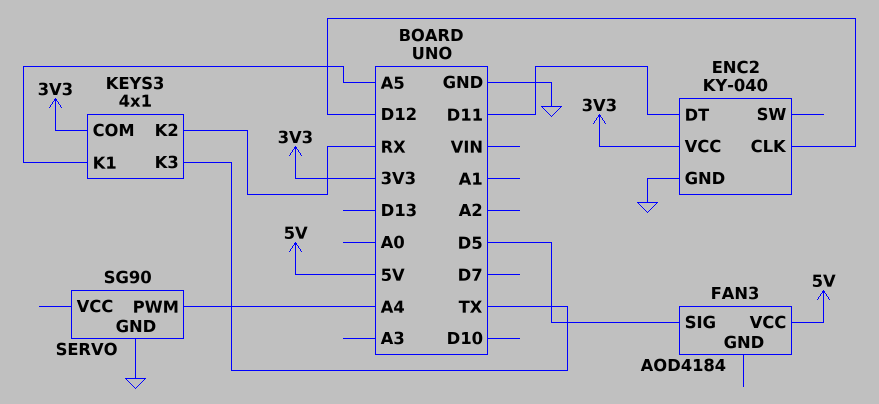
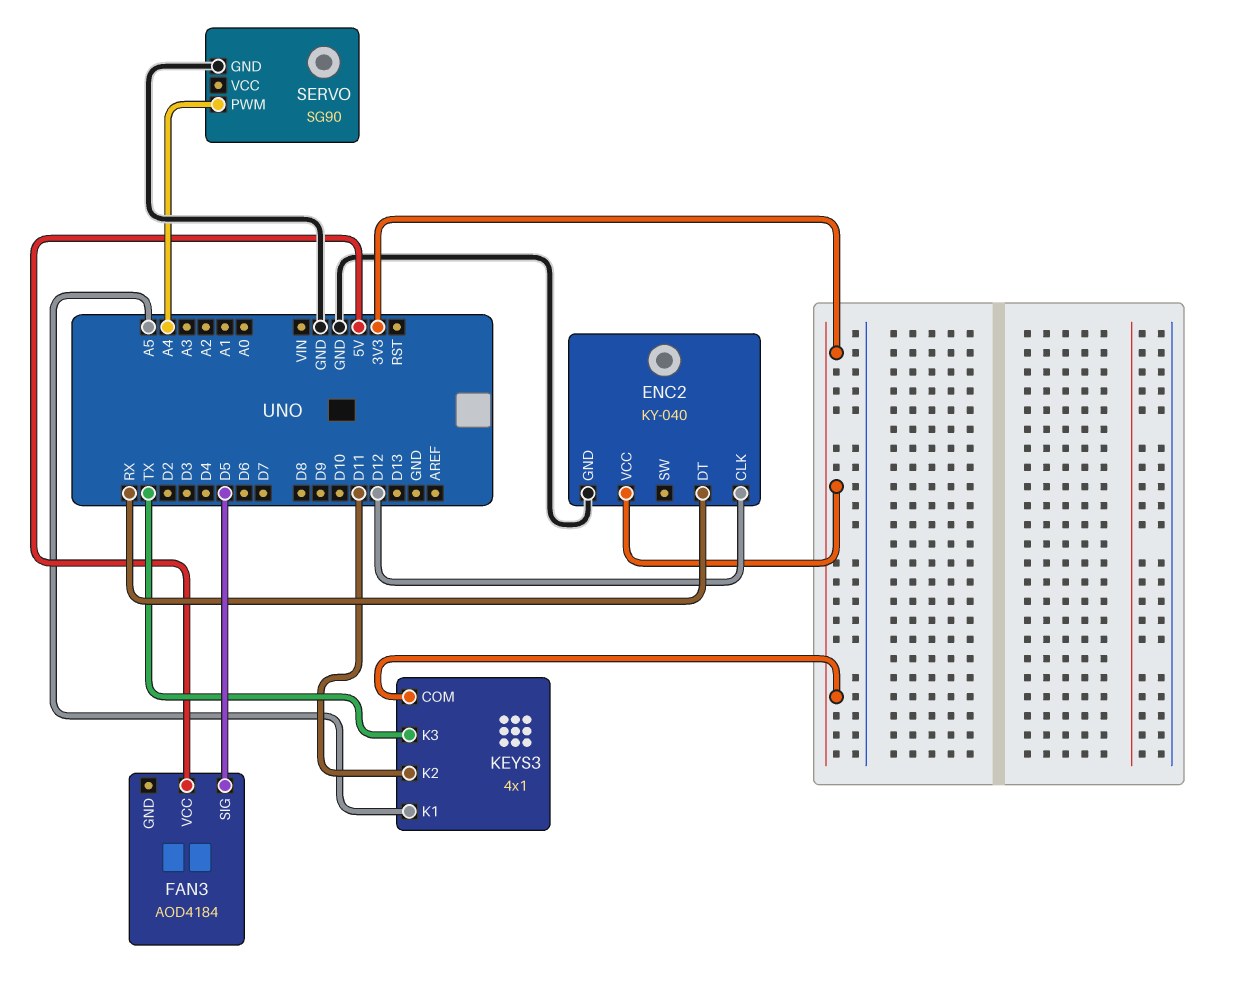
ENC2 pin DT: D11 -> RX
KEYS3 pin K2: RX -> D11

